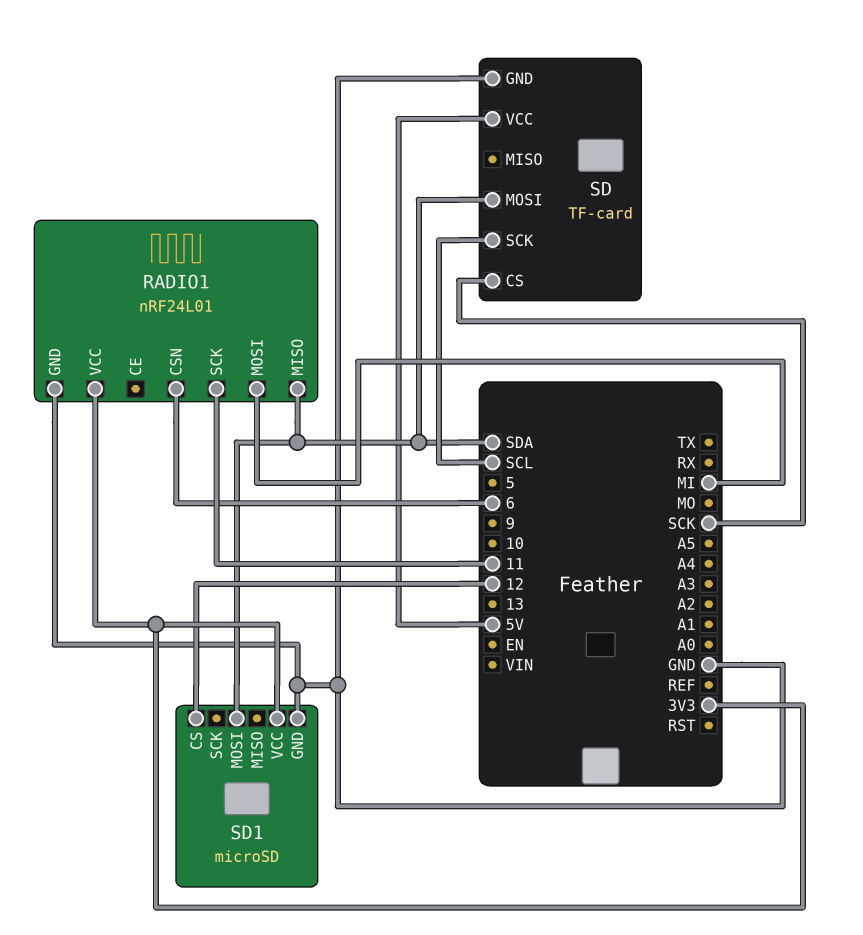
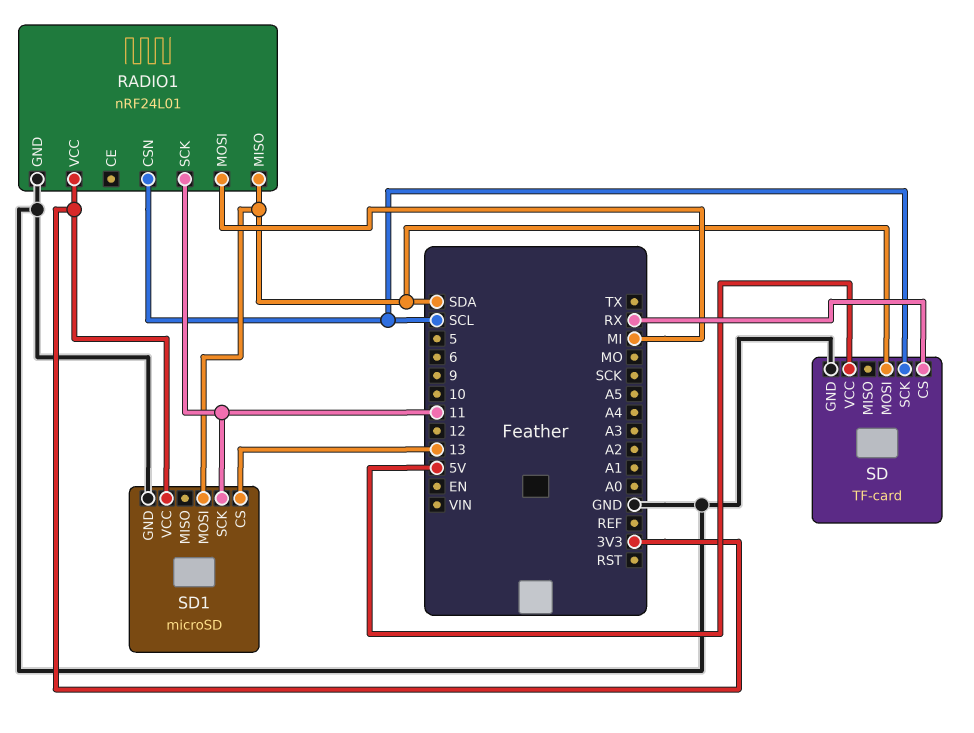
RADIO1 pin CSN: 6 -> SCL
SD pin CS: SCK -> RX
SD1 pin CS: 12 -> 13
SD1 pin SCK: none -> 11

